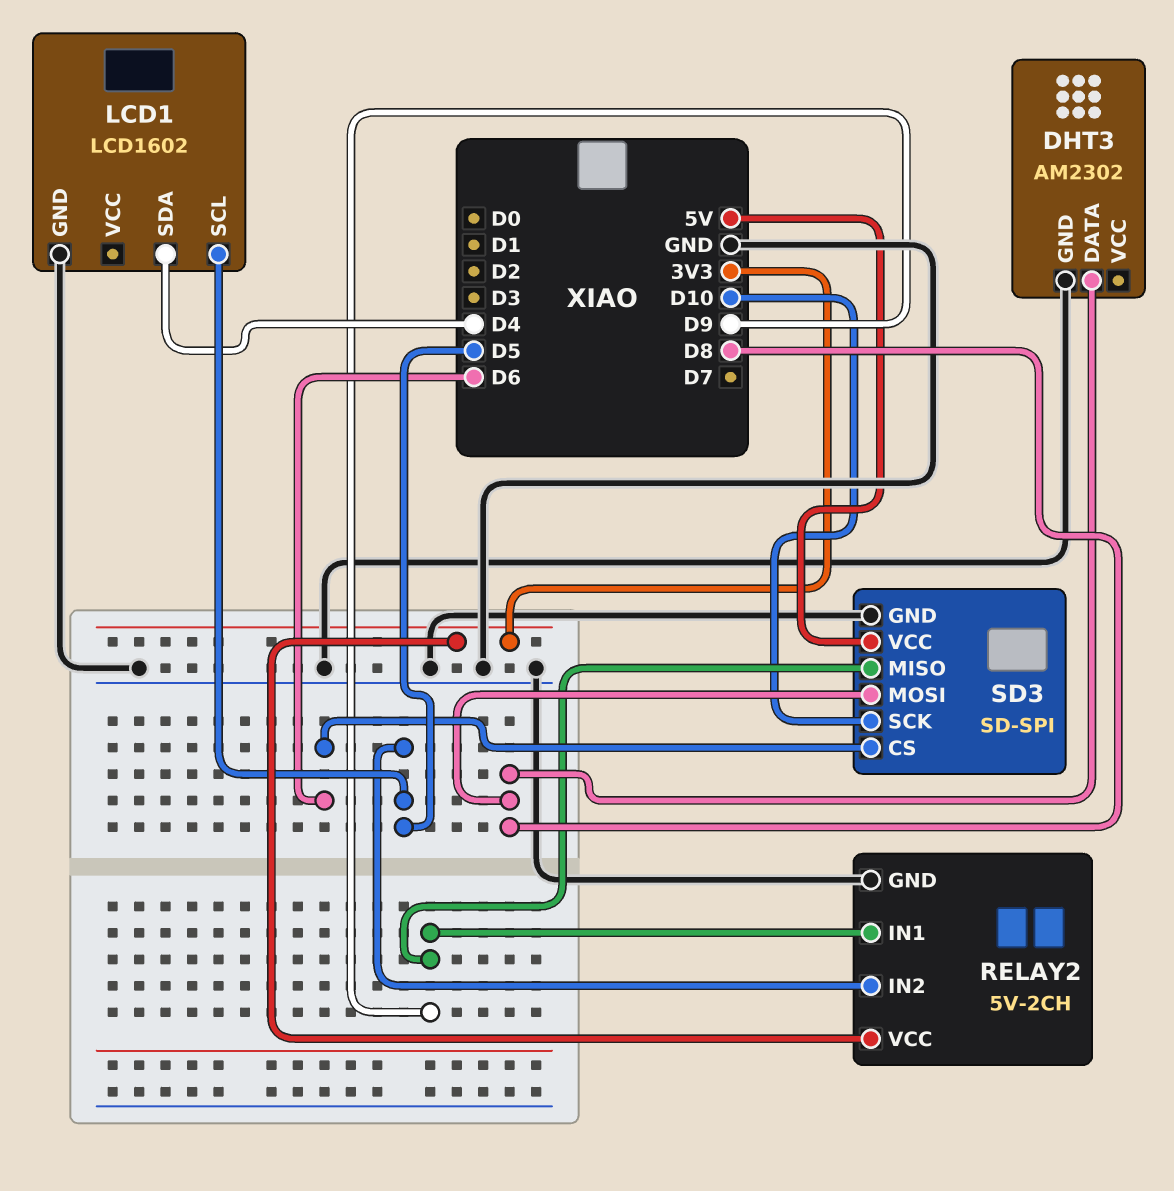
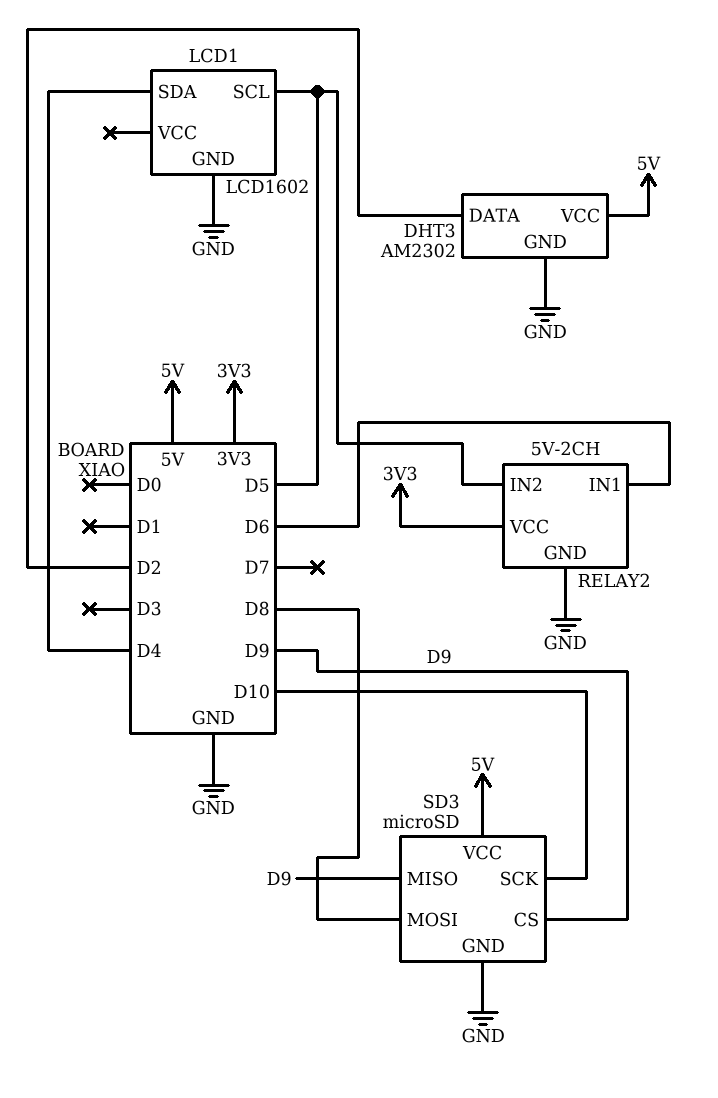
DHT3 pin DATA: D8 -> D2
DHT3 pin VCC: none -> 5V
RELAY2 pin IN1: D9 -> D6
SD3: SD-SPI -> microSD
SD3 pin CS: D6 -> D9

